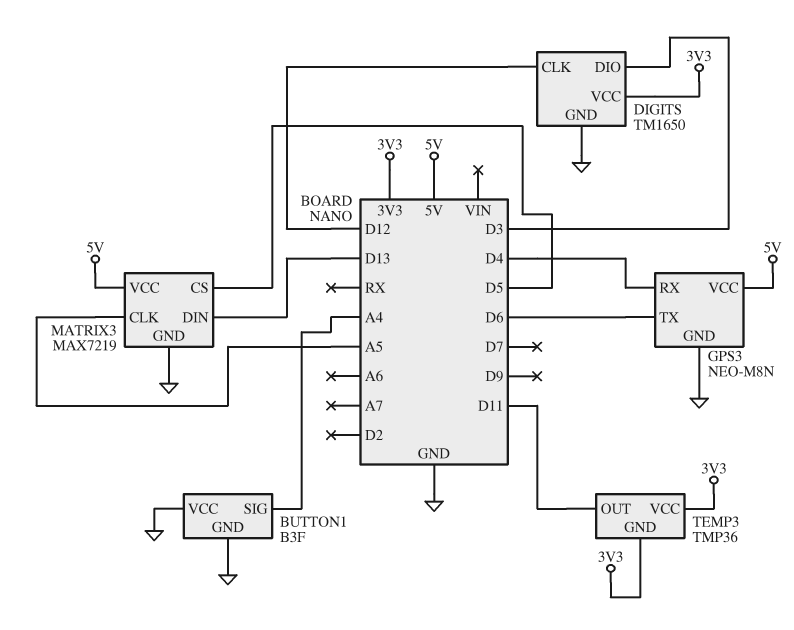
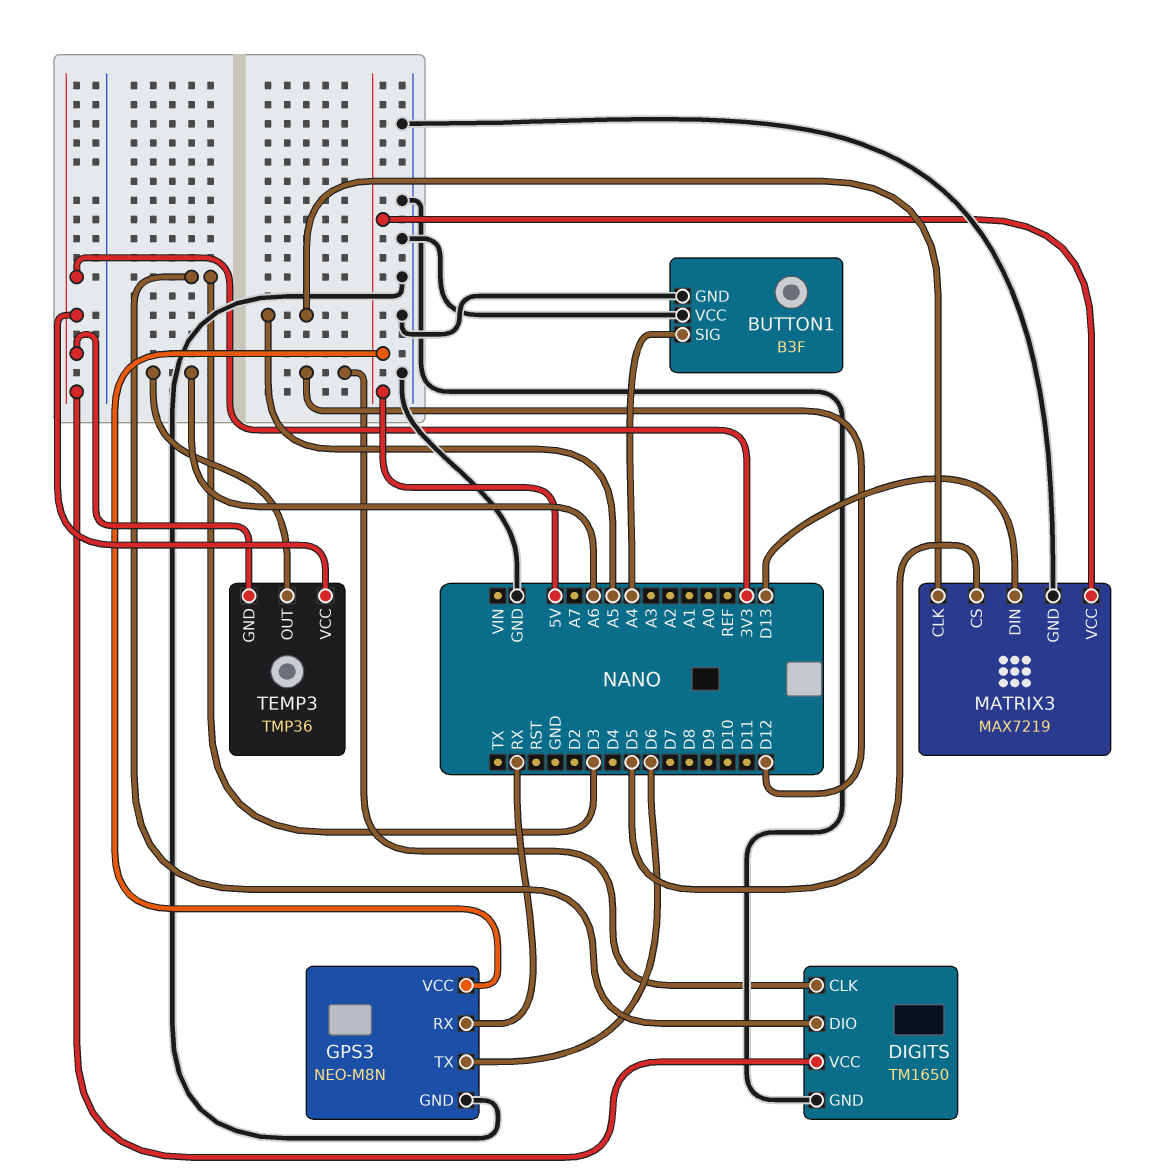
GPS3 pin RX: D4 -> RX
TEMP3 pin OUT: D11 -> A6

